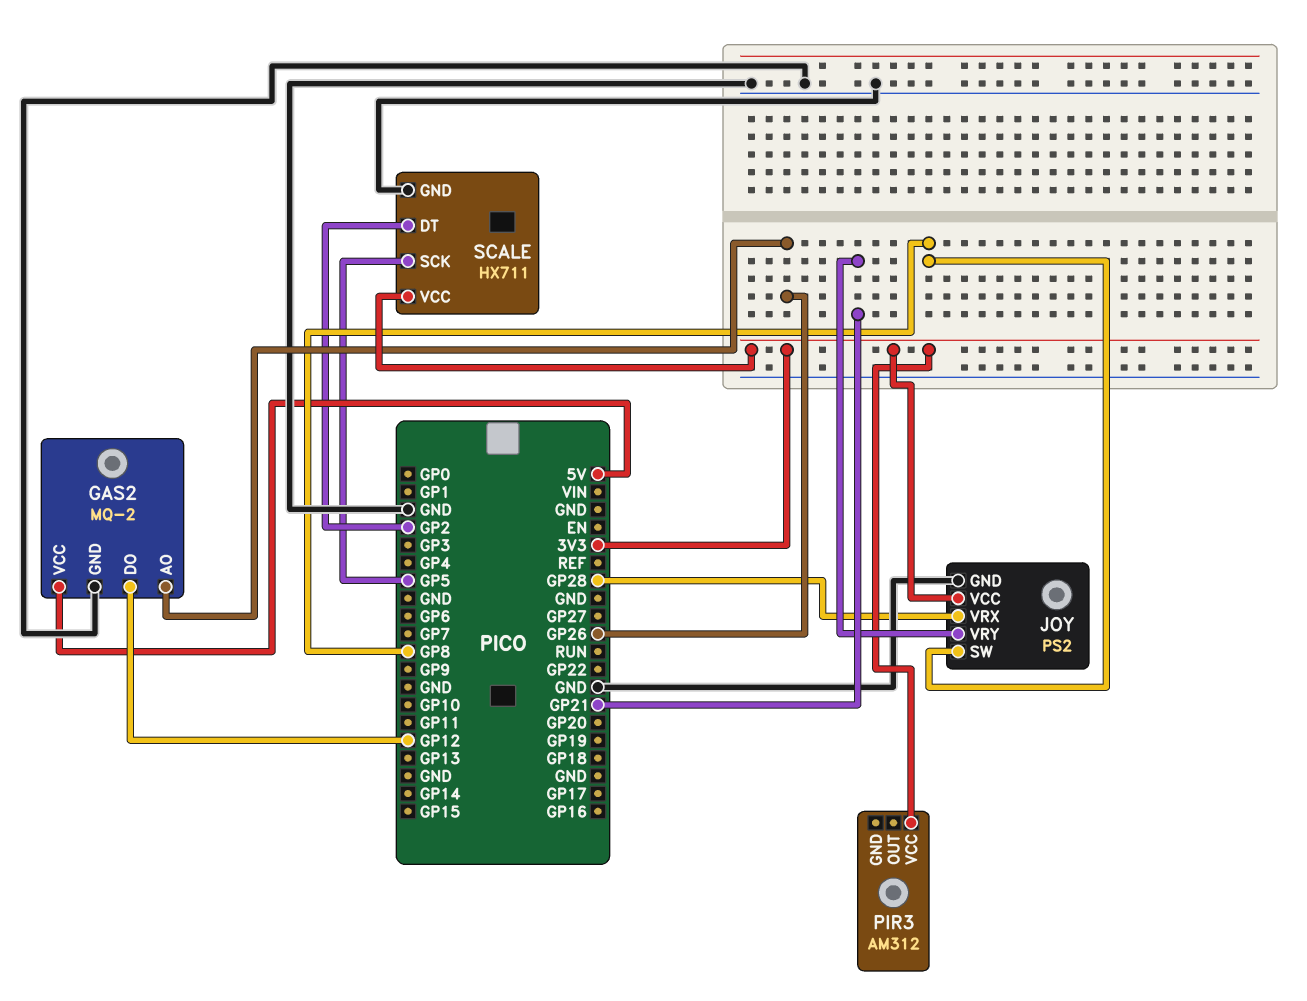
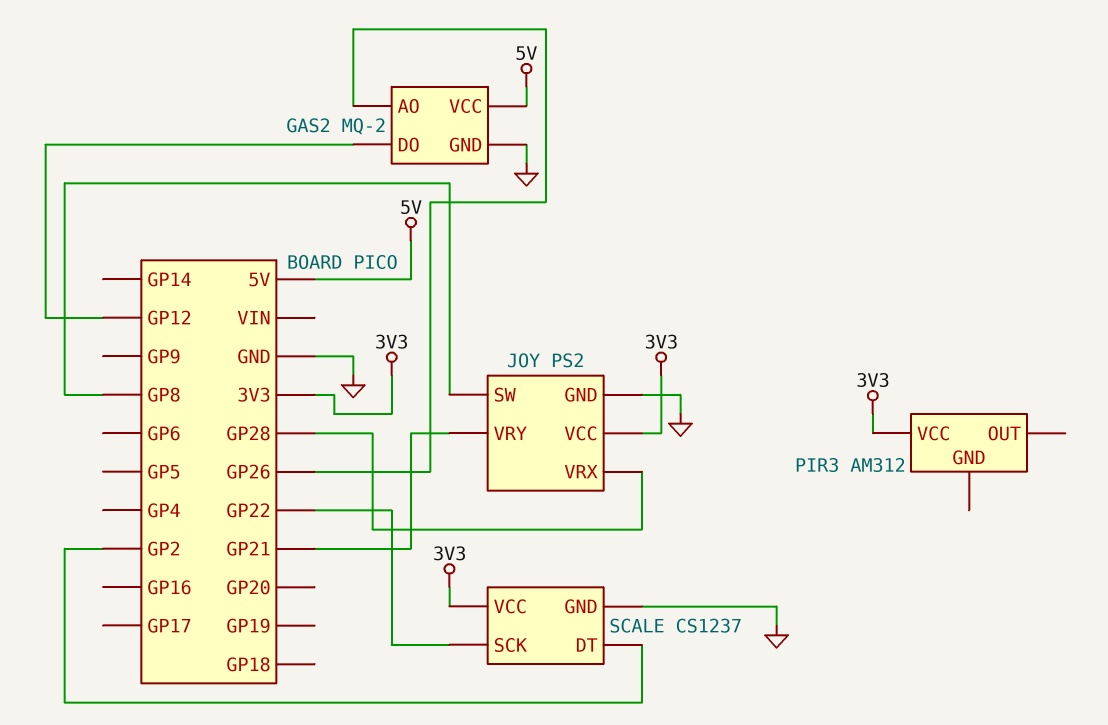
SCALE: HX711 -> CS1237
SCALE pin SCK: GP5 -> GP22

